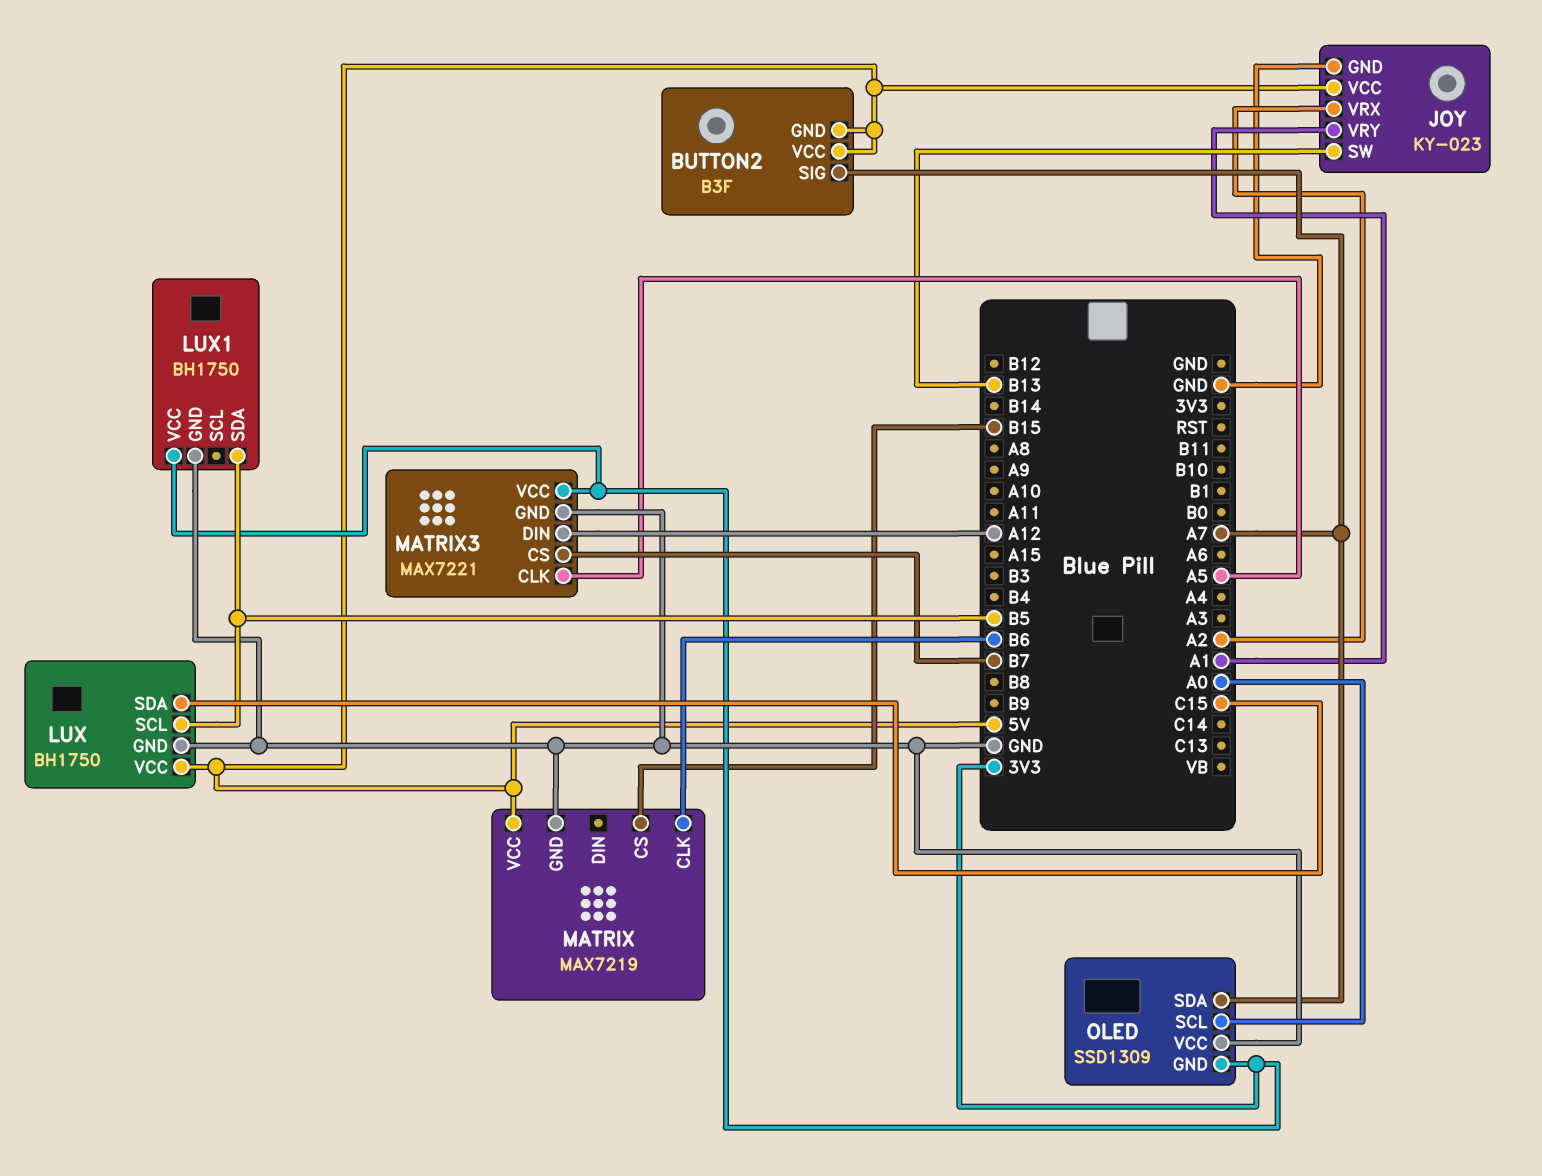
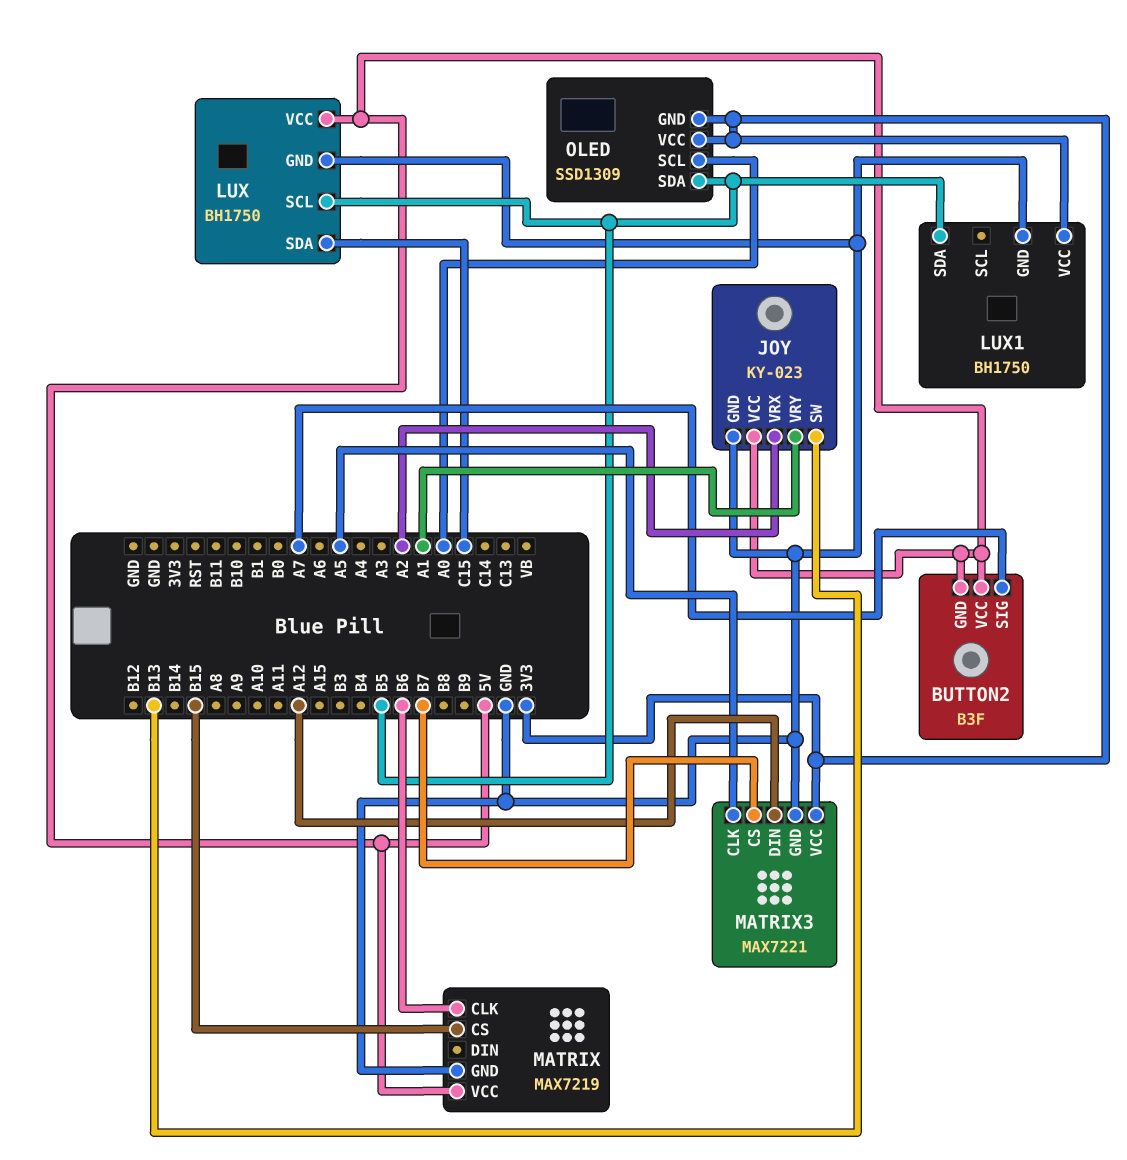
OLED pin SDA: A7 -> B5
OLED pin VCC: GND -> 3V3

